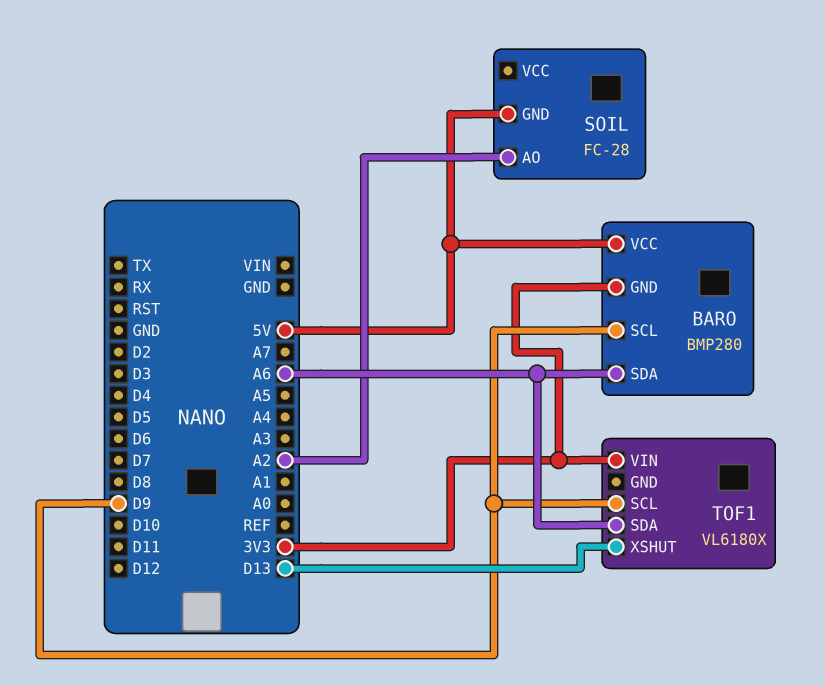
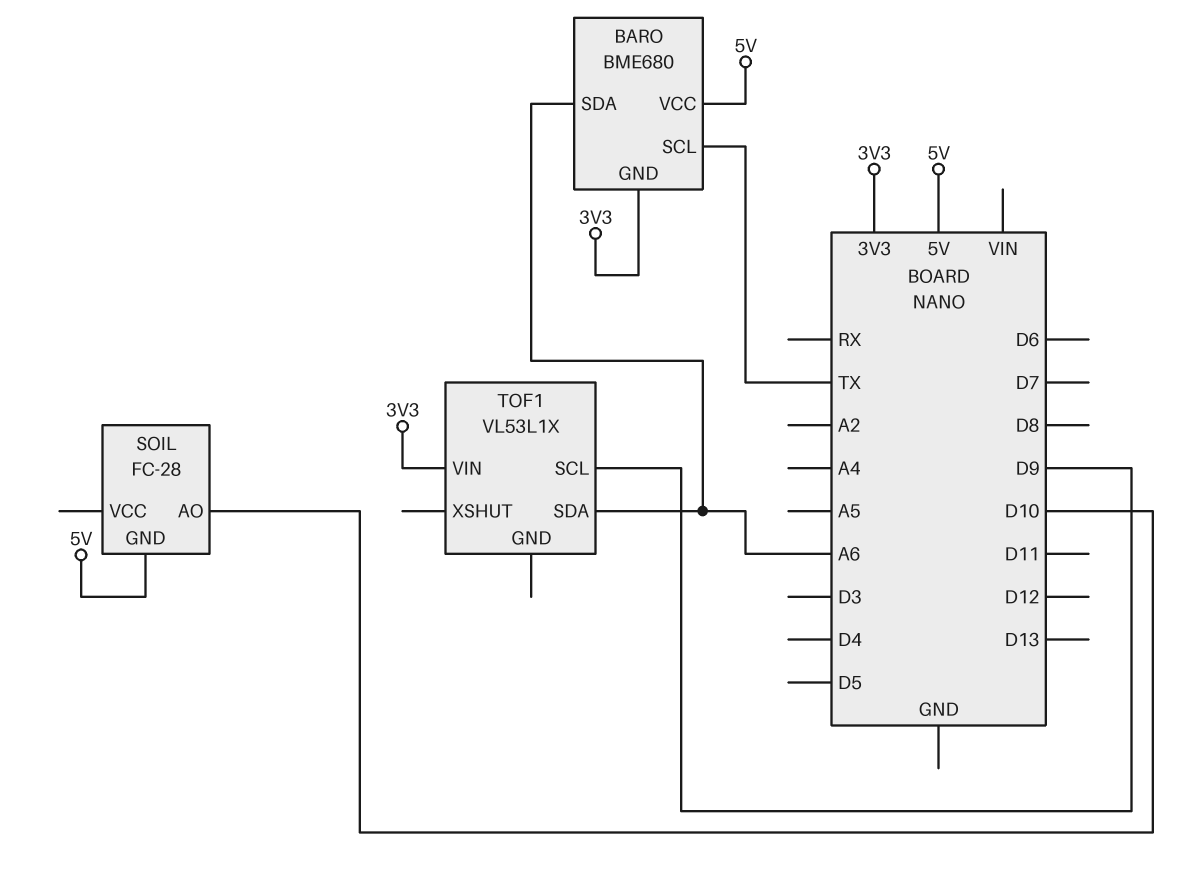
BARO: BMP280 -> BME680
BARO pin SCL: D9 -> TX
SOIL pin AO: A2 -> D10
TOF1: VL6180X -> VL53L1X
TOF1 pin XSHUT: D13 -> none

